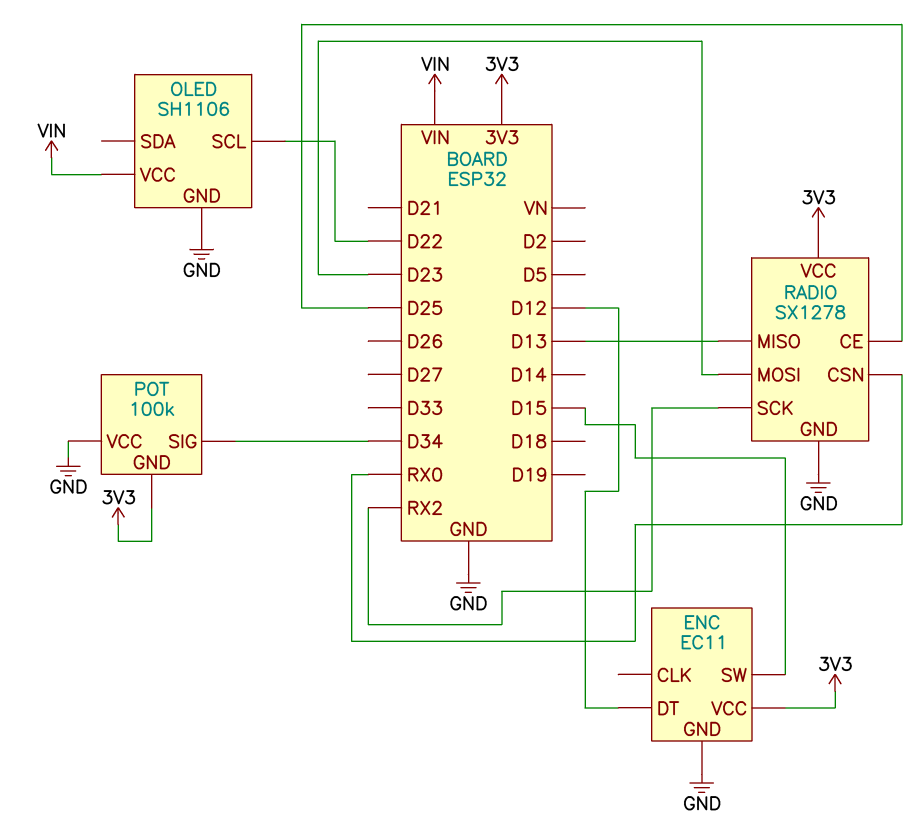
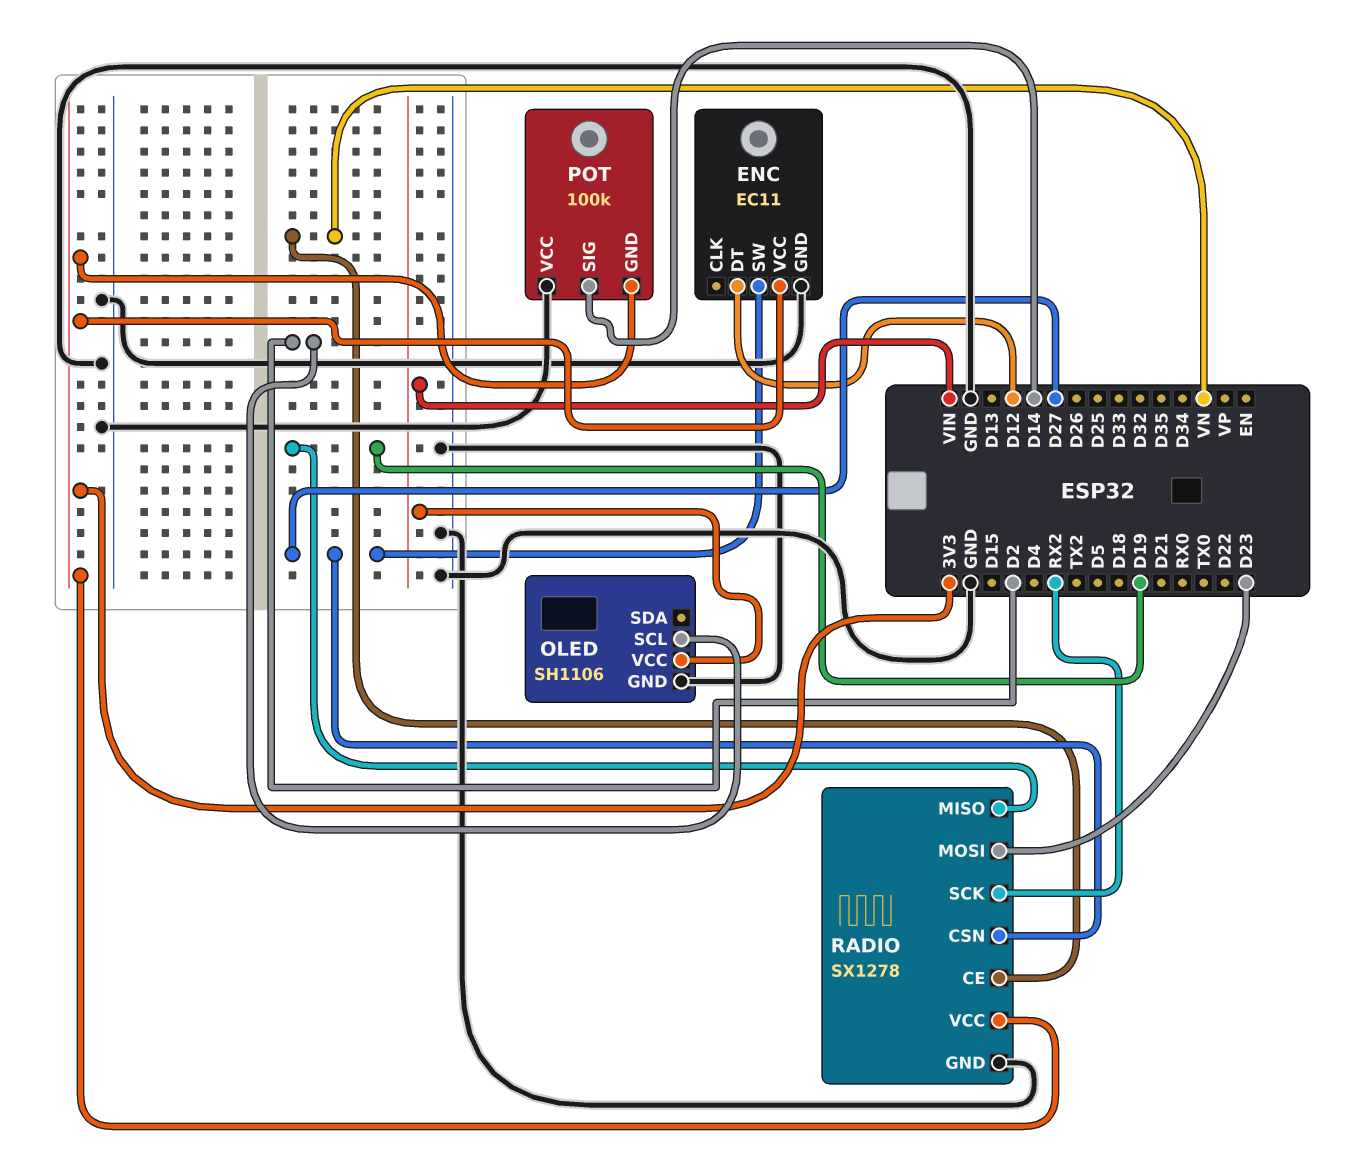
ENC pin SW: D15 -> D27
OLED pin SCL: D22 -> D2
POT pin SIG: D34 -> D14
RADIO pin CE: D25 -> VN
RADIO pin CSN: RX0 -> D27
RADIO pin MISO: D13 -> D19

